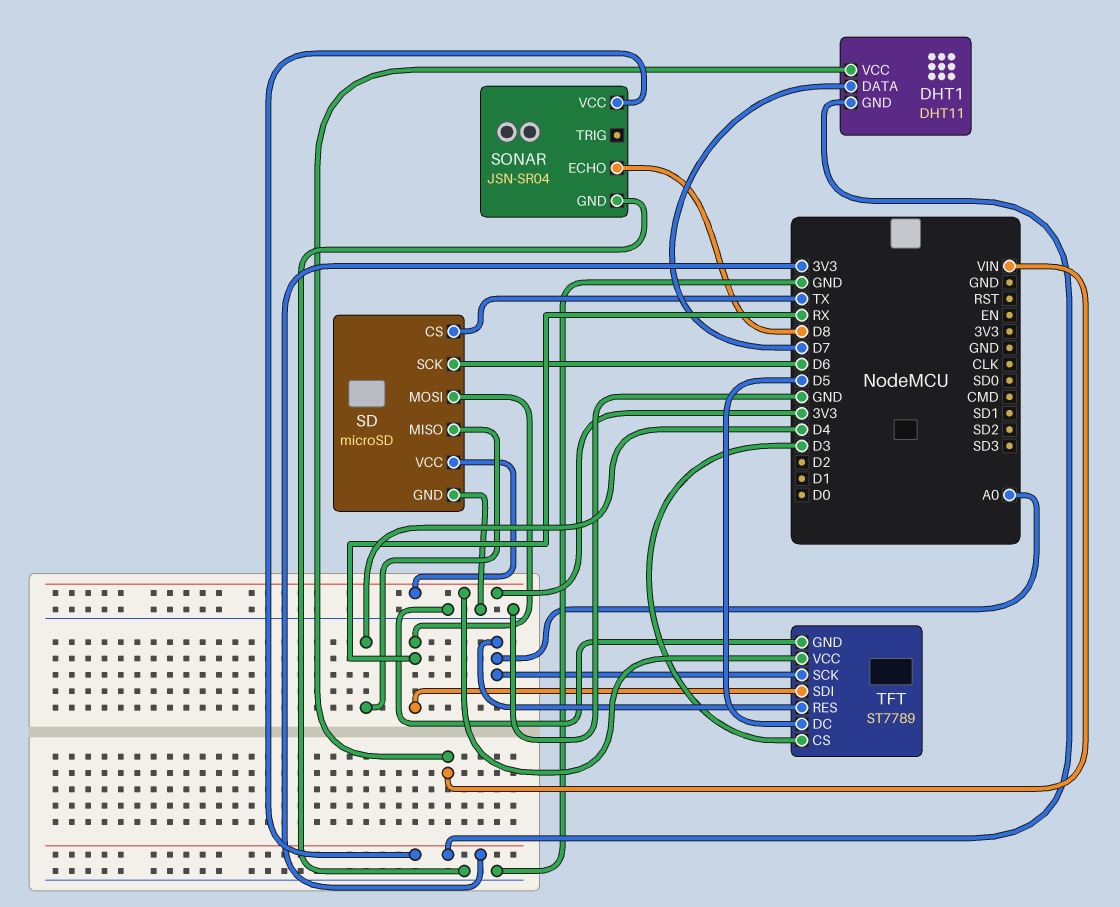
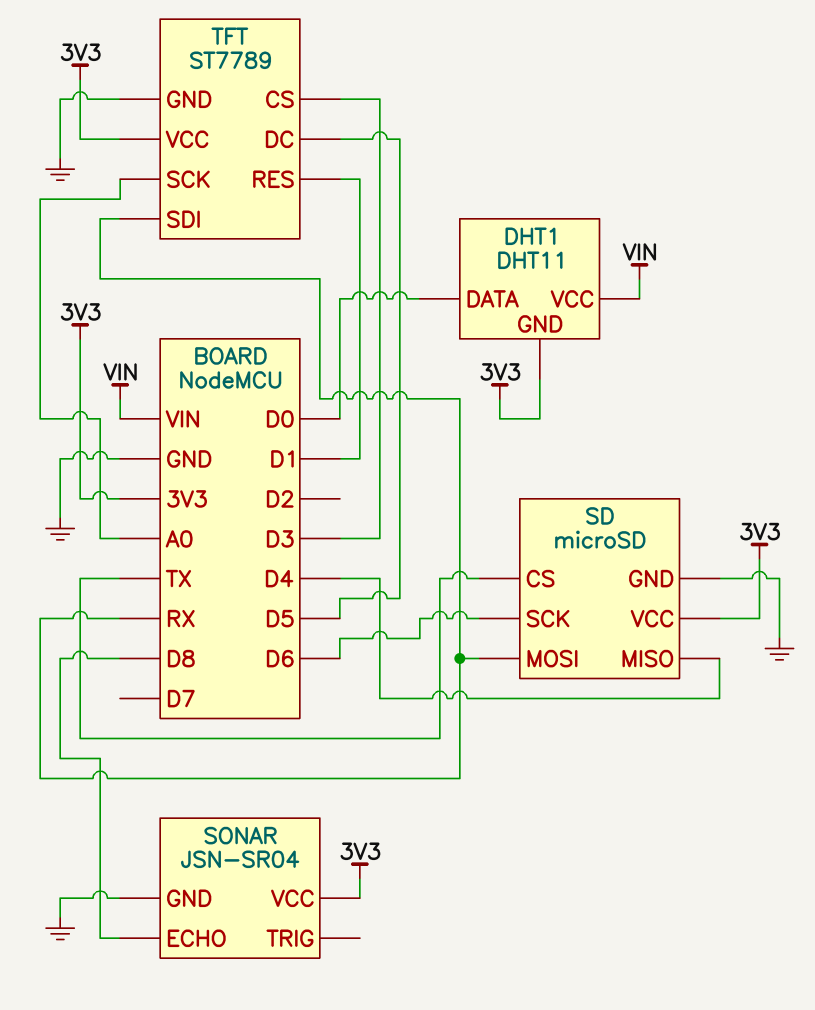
DHT1 pin DATA: D7 -> D0
TFT pin RES: A0 -> D1

